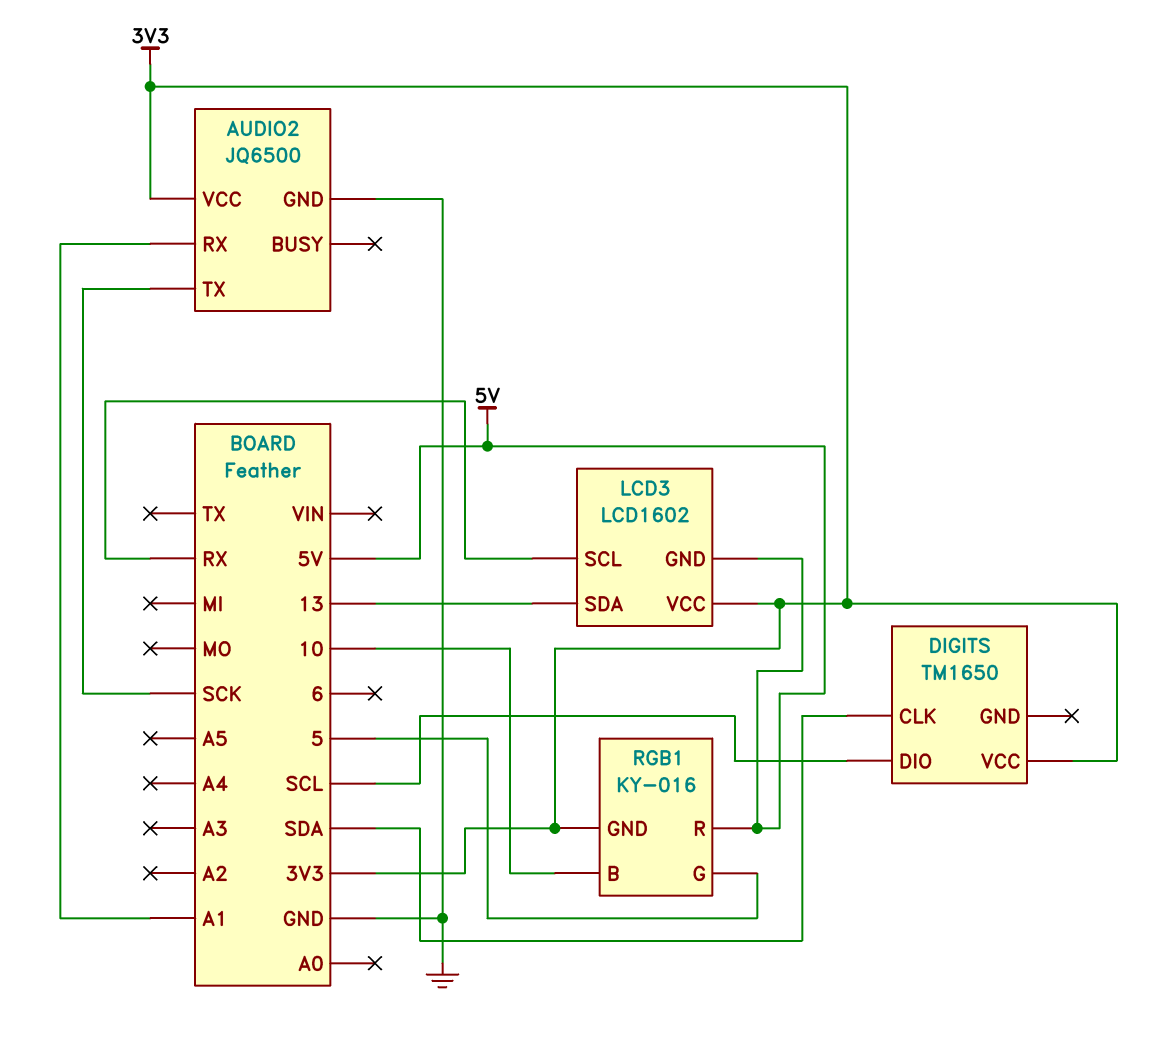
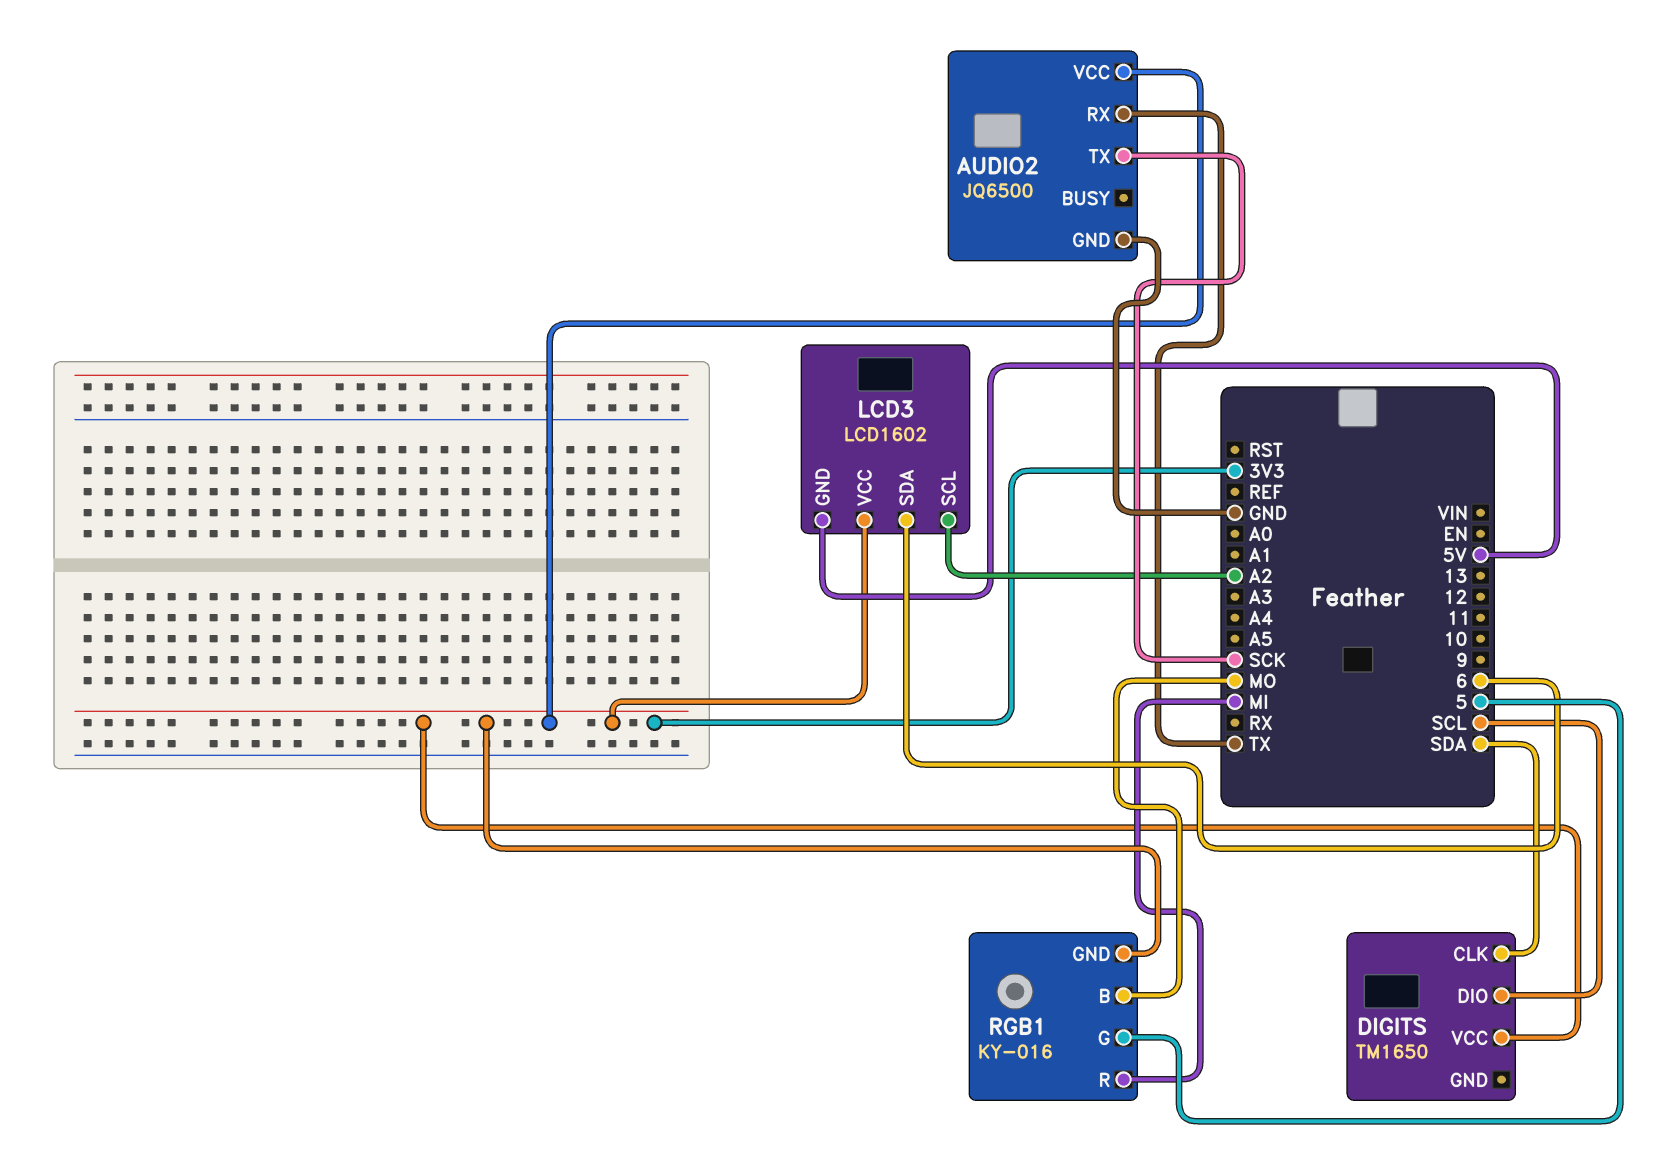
AUDIO2 pin RX: A1 -> TX
LCD3 pin SCL: RX -> A2
LCD3 pin SDA: 13 -> 6
RGB1 pin B: 10 -> MO
RGB1 pin R: 5V -> MI

